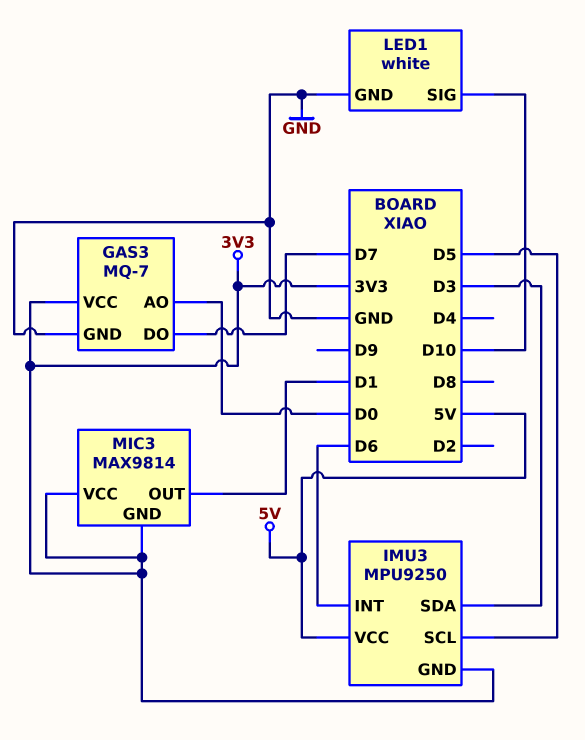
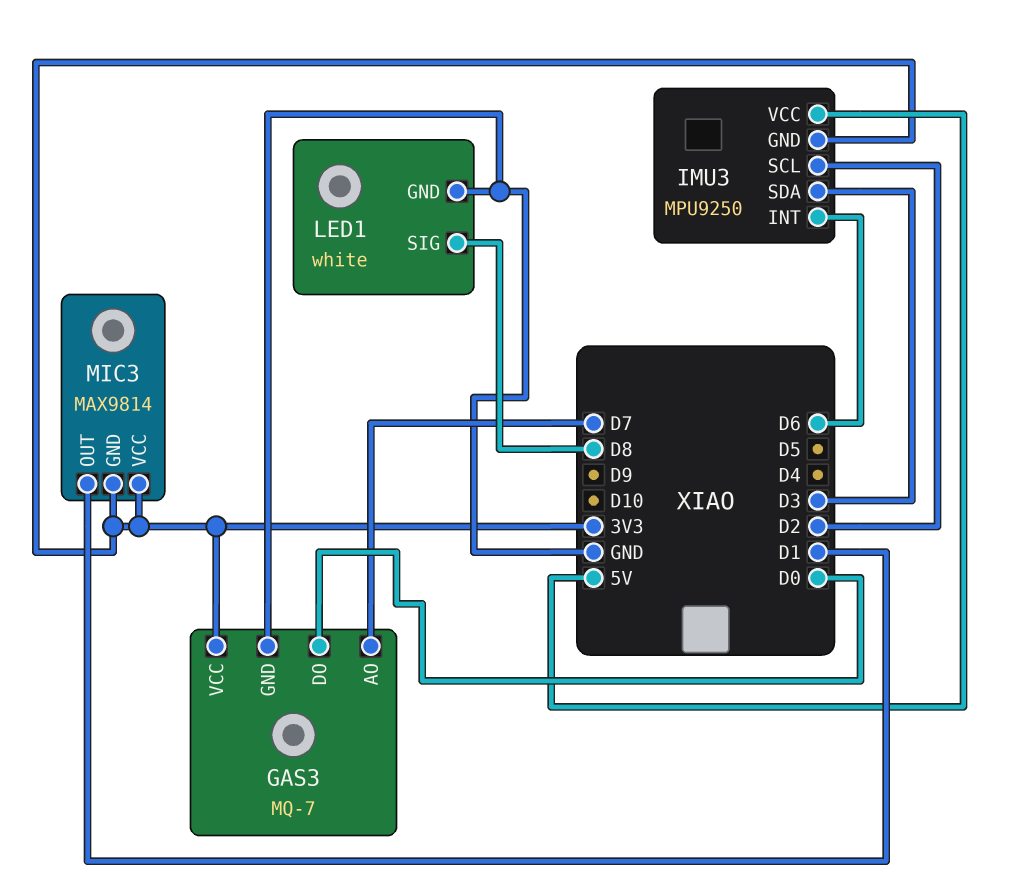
GAS3 pin AO: D0 -> D7
GAS3 pin DO: D7 -> D0
IMU3 pin SCL: D5 -> D2
LED1 pin SIG: D10 -> D8

